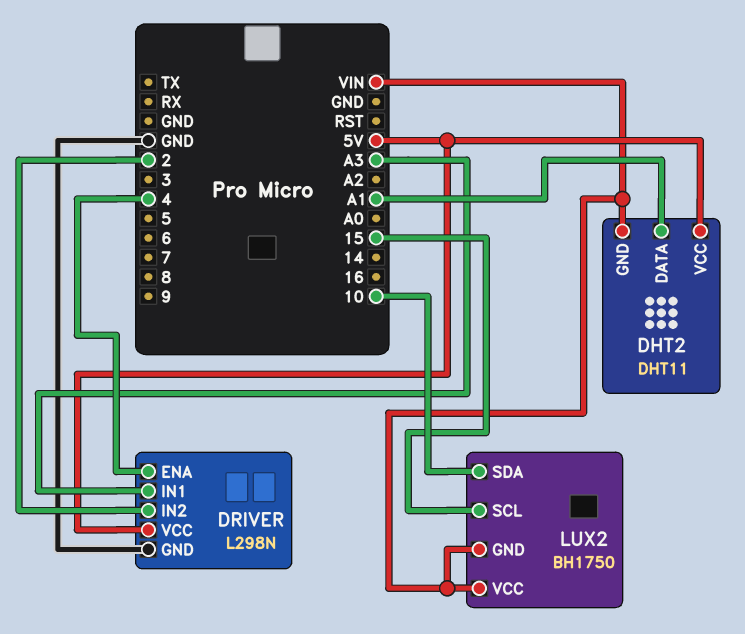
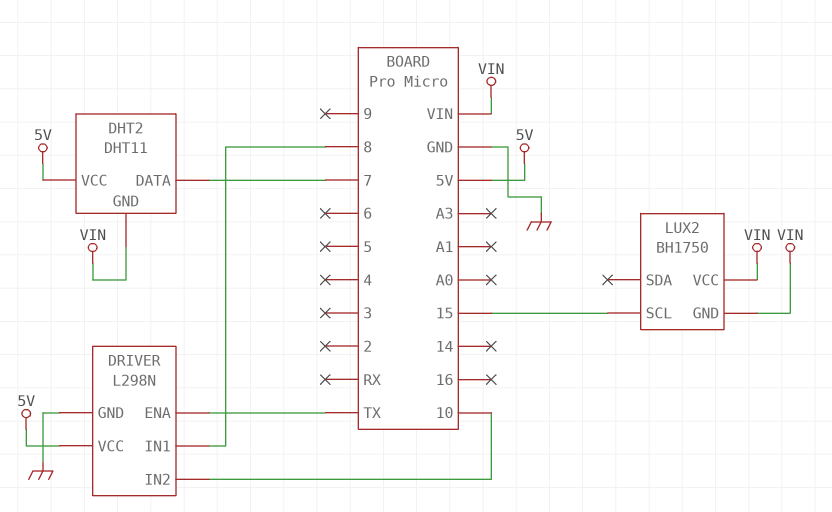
DHT2 pin DATA: A1 -> 7
DRIVER pin ENA: 4 -> TX
DRIVER pin IN1: A3 -> 8
DRIVER pin IN2: 2 -> 10
LUX2 pin SDA: 10 -> none

